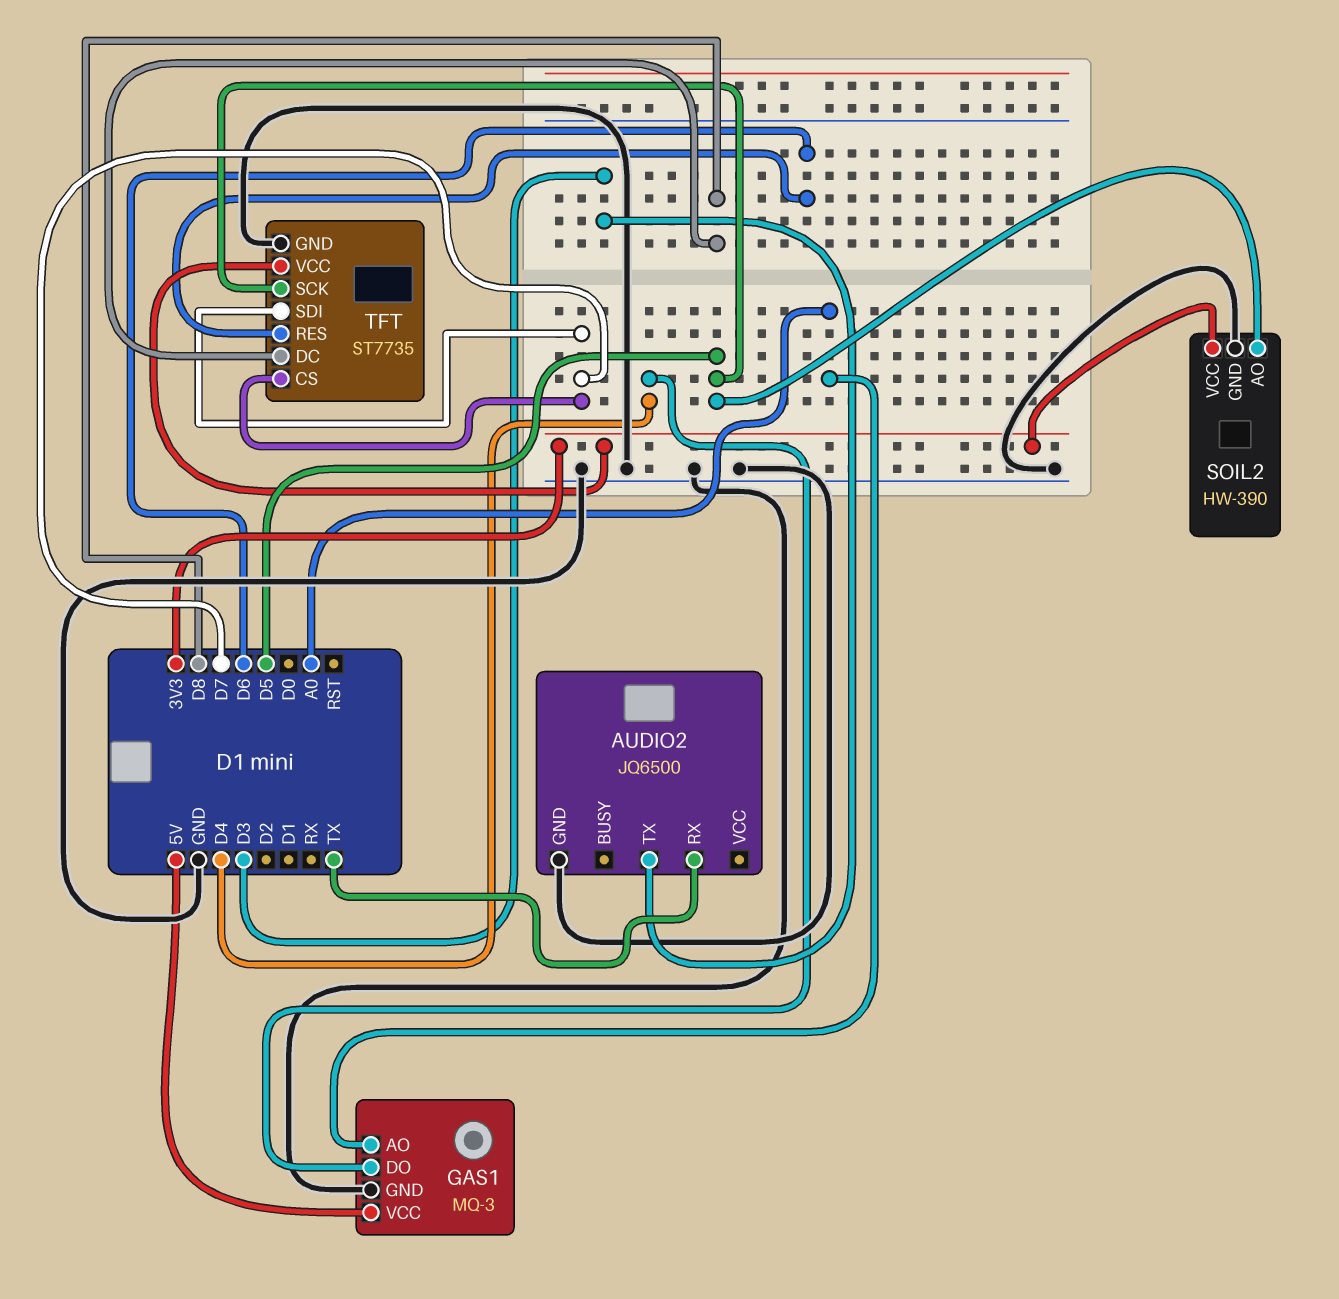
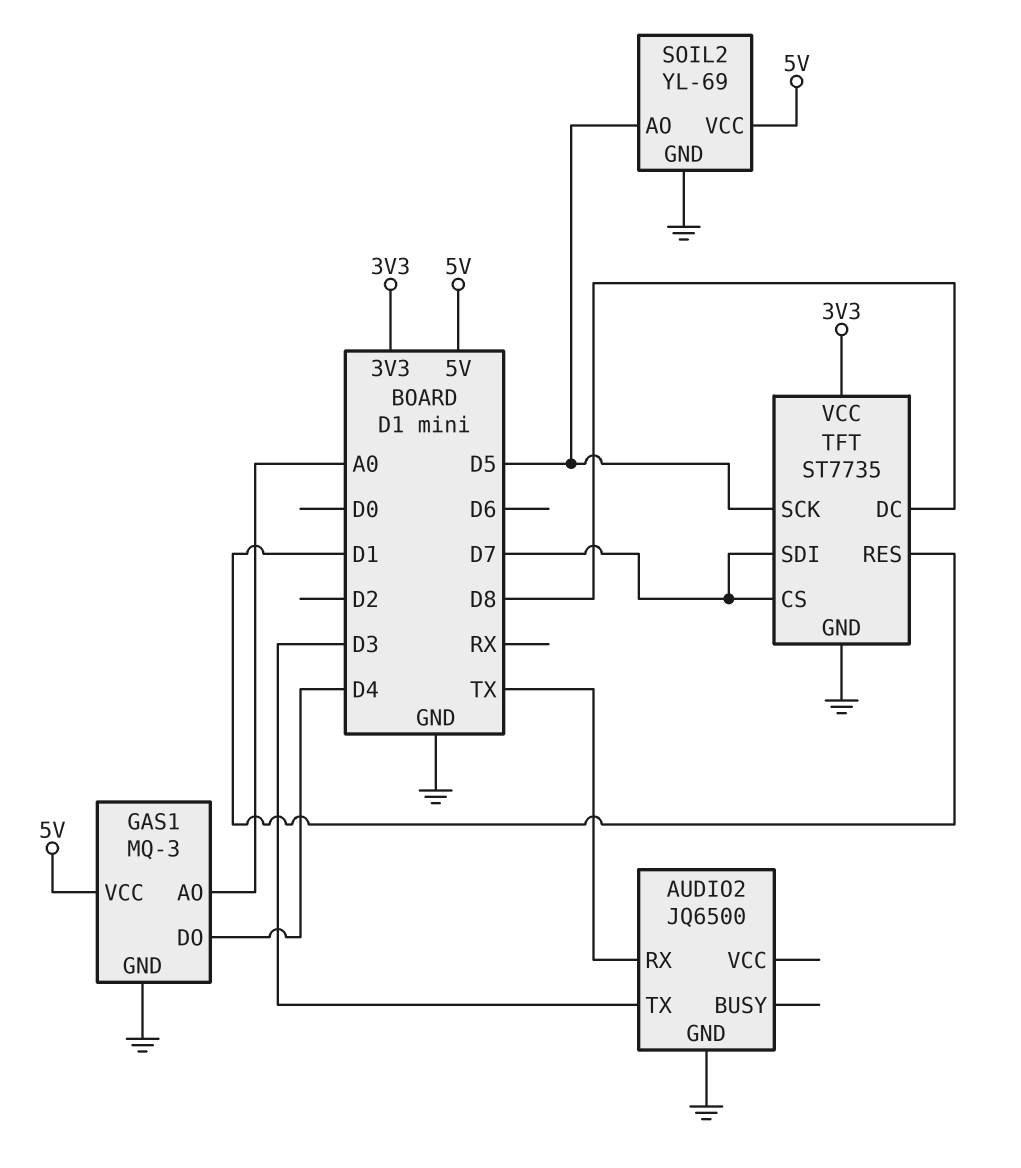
SOIL2: HW-390 -> YL-69
SOIL2 pin VCC: 3V3 -> 5V
TFT pin RES: D6 -> D1

